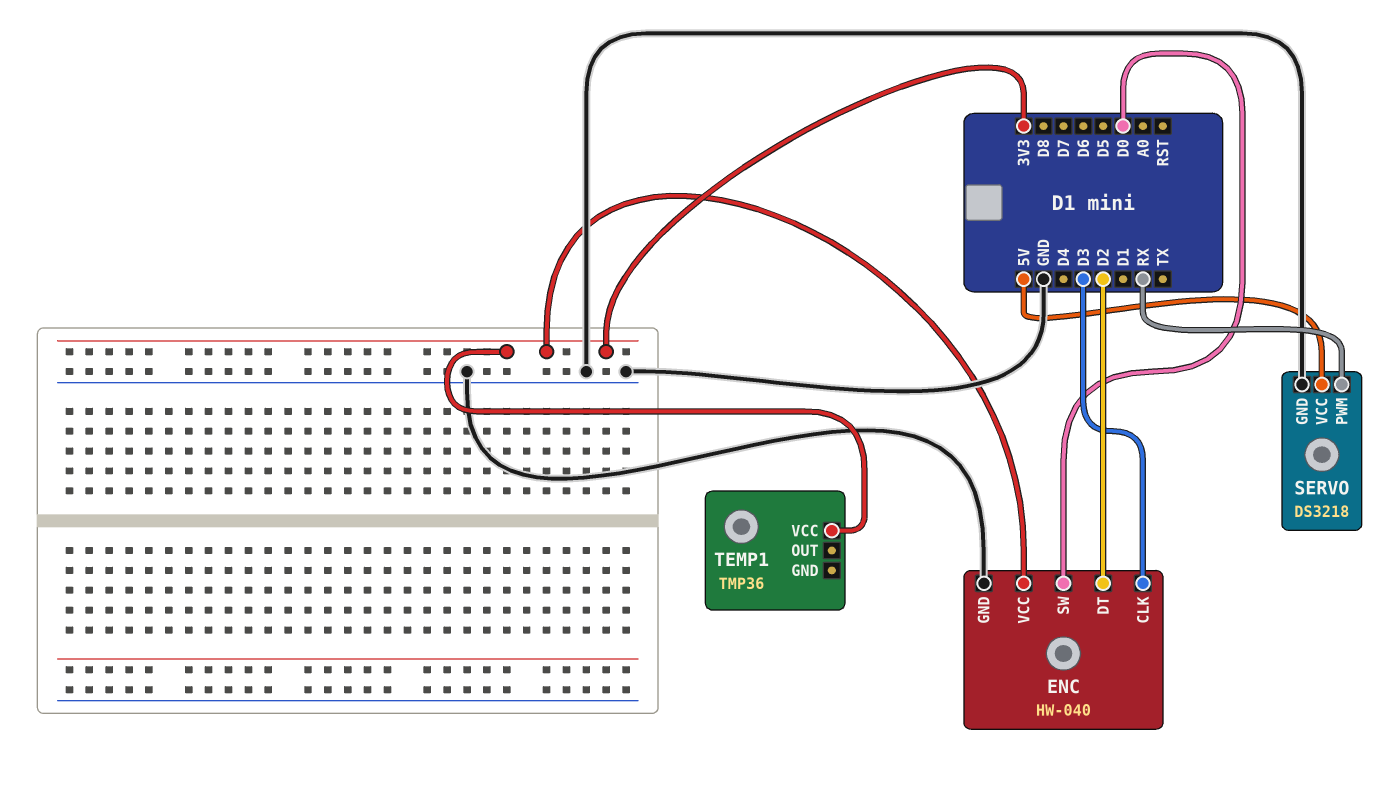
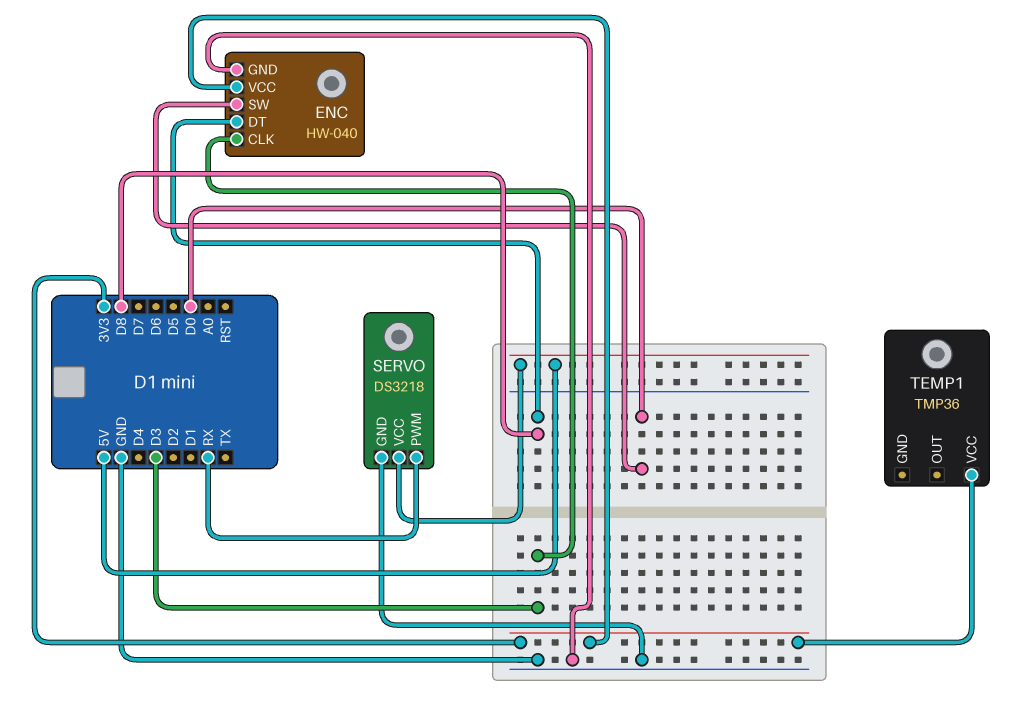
ENC pin DT: D2 -> D8

